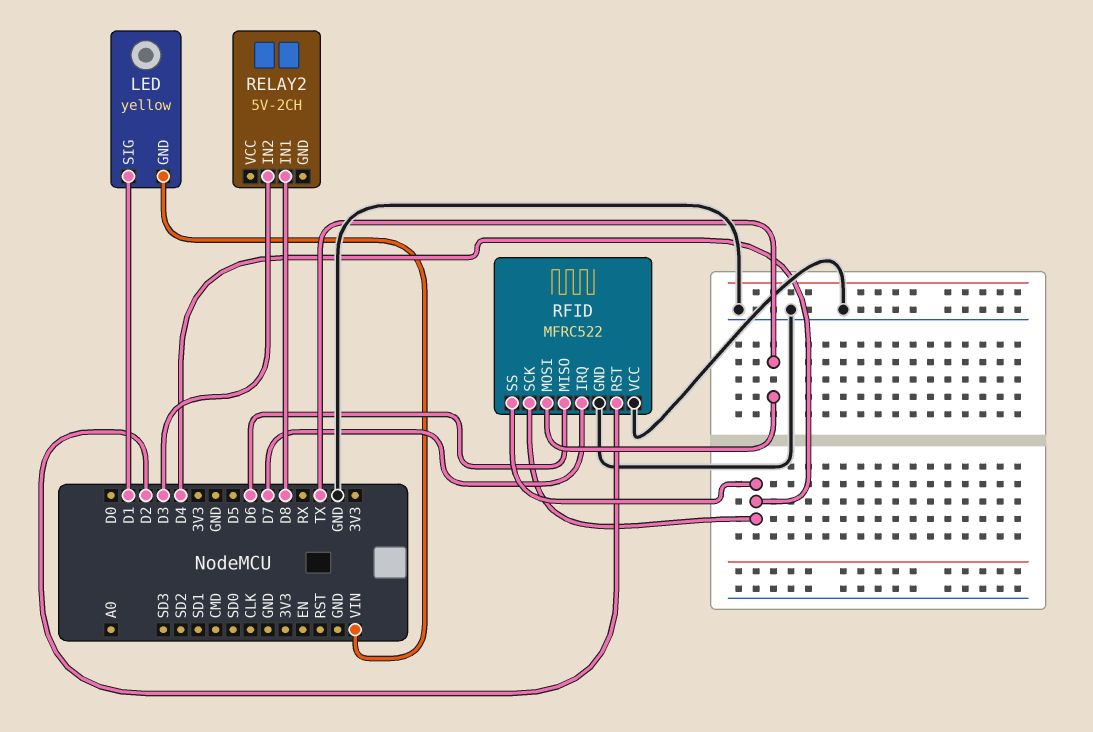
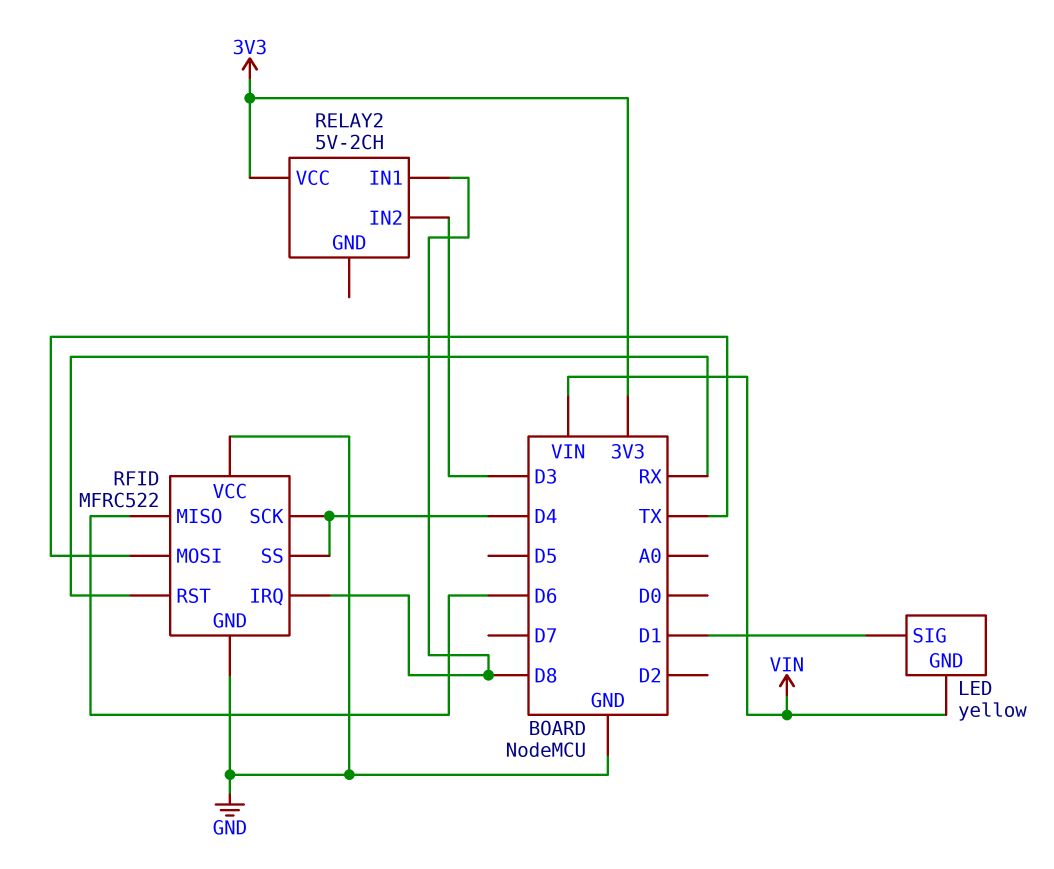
RELAY2 pin VCC: none -> 3V3
RFID pin IRQ: D7 -> D8
RFID pin RST: D2 -> RX

